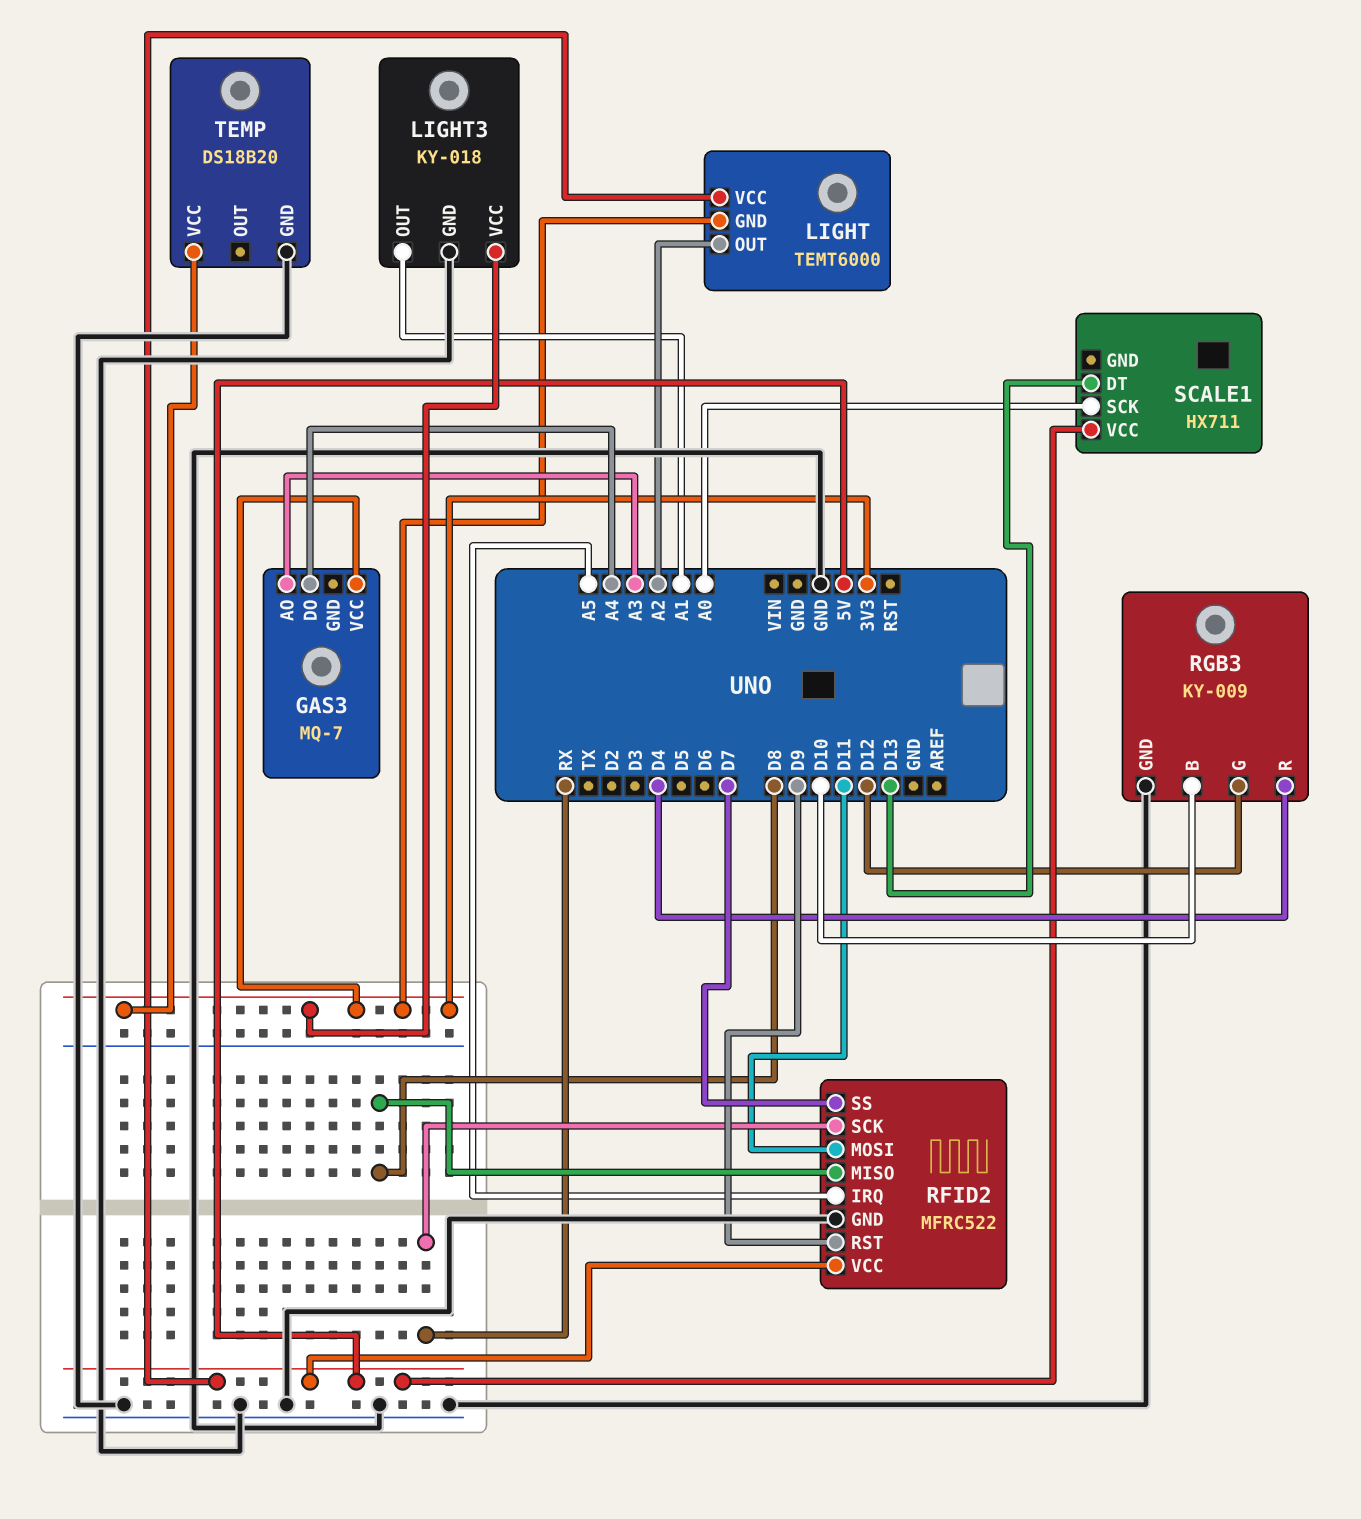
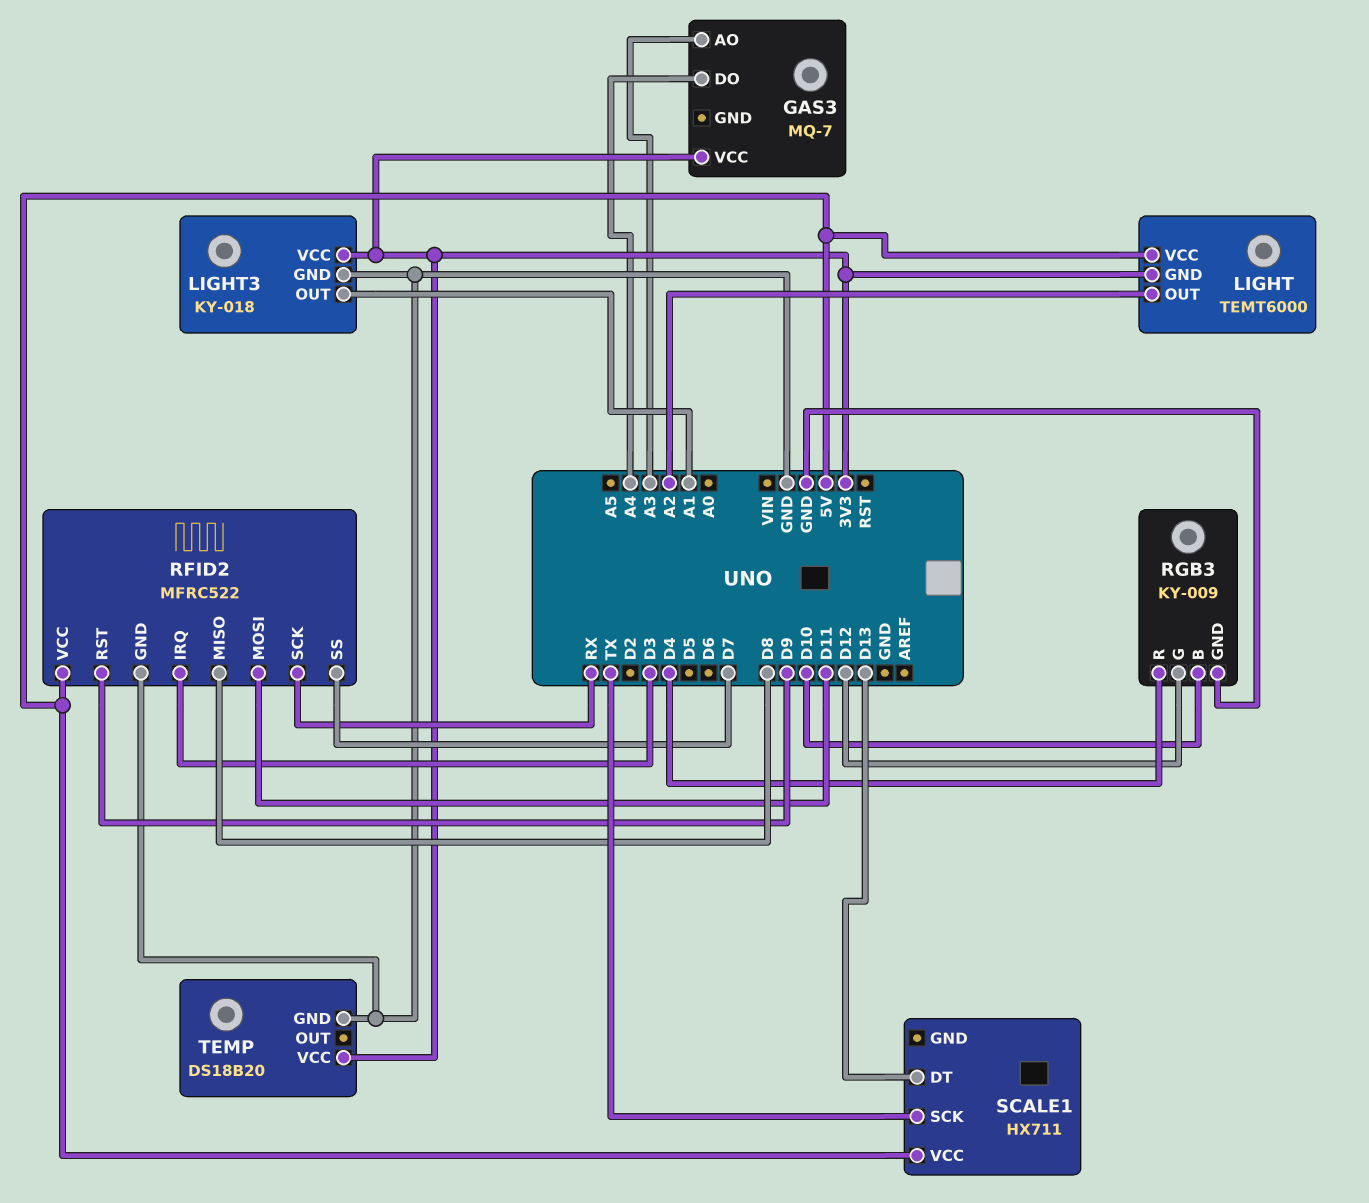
RFID2 pin IRQ: A5 -> D3
SCALE1 pin SCK: A0 -> TX

